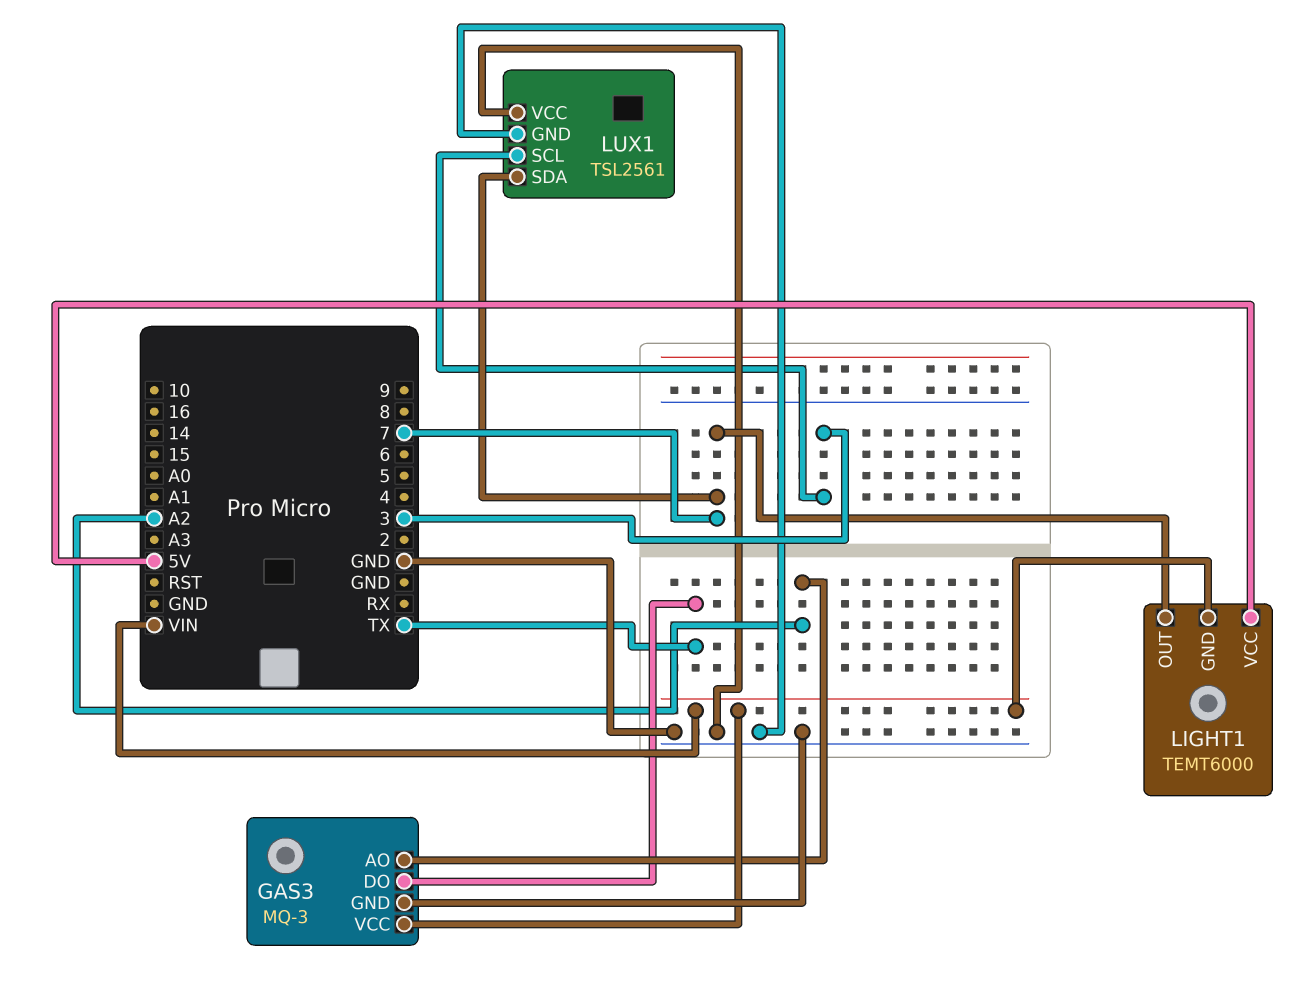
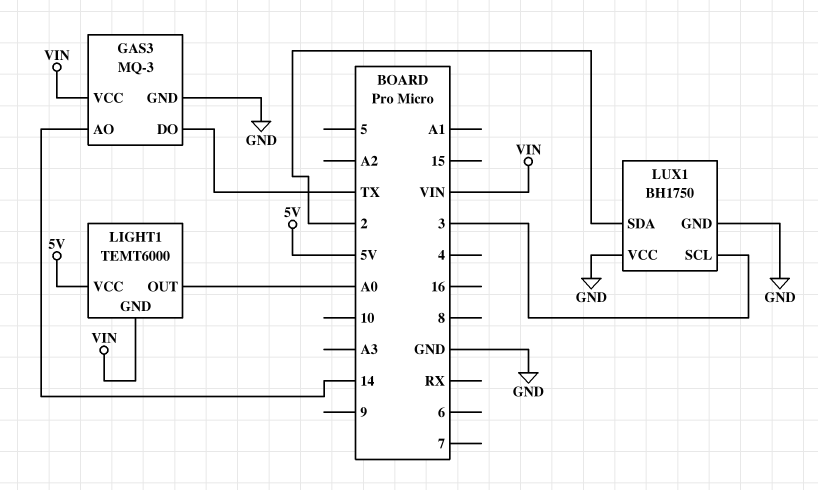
GAS3 pin AO: A2 -> 14
LIGHT1 pin OUT: 7 -> A0
LUX1: TSL2561 -> BH1750
LUX1 pin SDA: 7 -> 2

